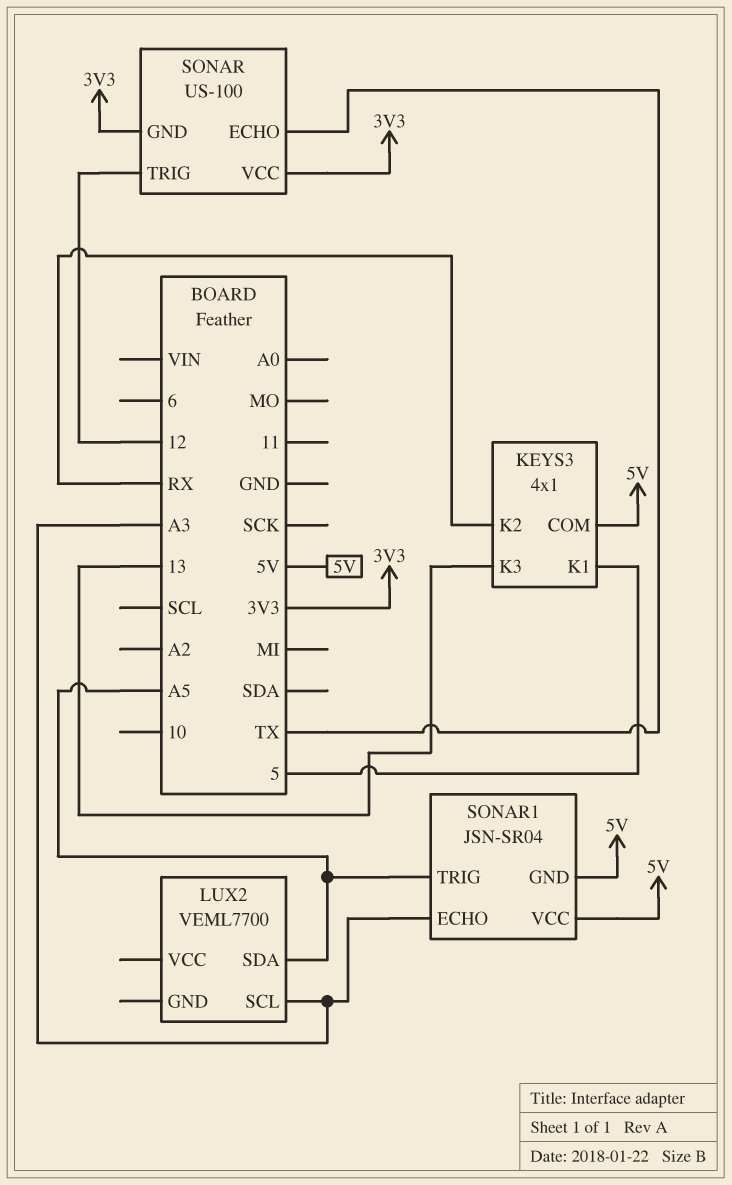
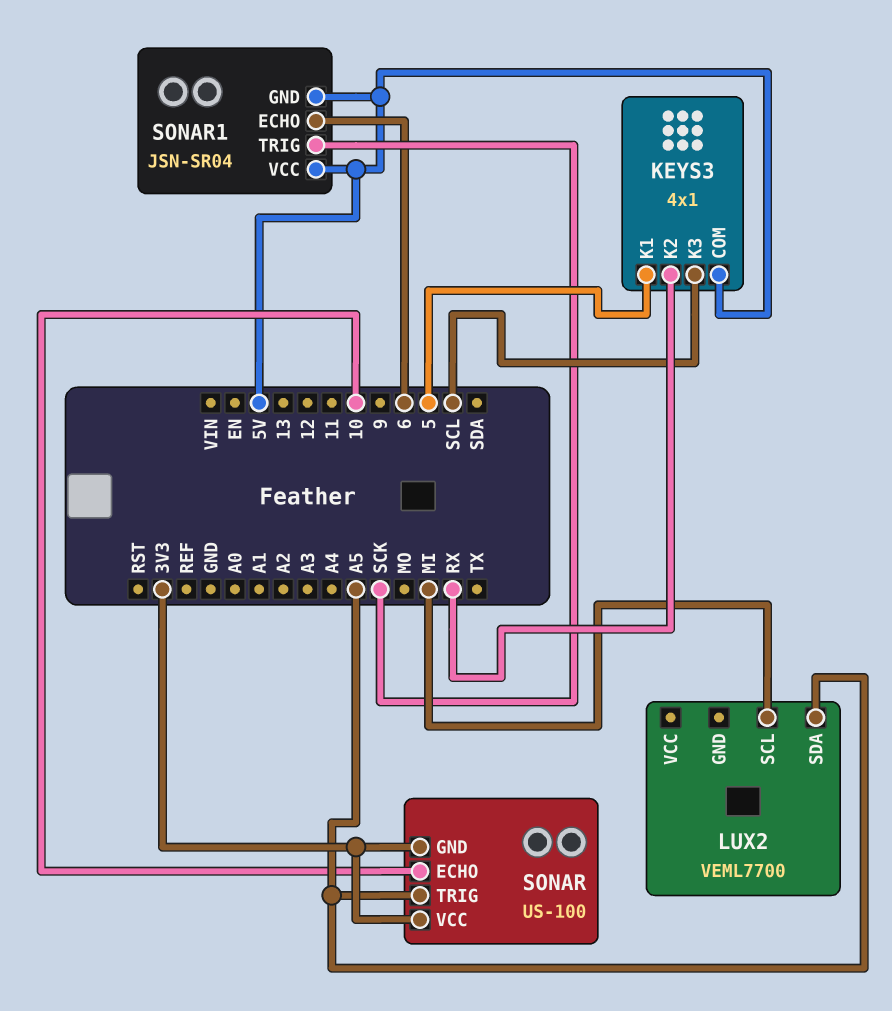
KEYS3 pin K3: 13 -> SCL
LUX2 pin SCL: A3 -> MI
SONAR pin ECHO: TX -> 10
SONAR pin TRIG: 12 -> A5
SONAR1 pin ECHO: A3 -> 6
SONAR1 pin TRIG: A5 -> SCK

